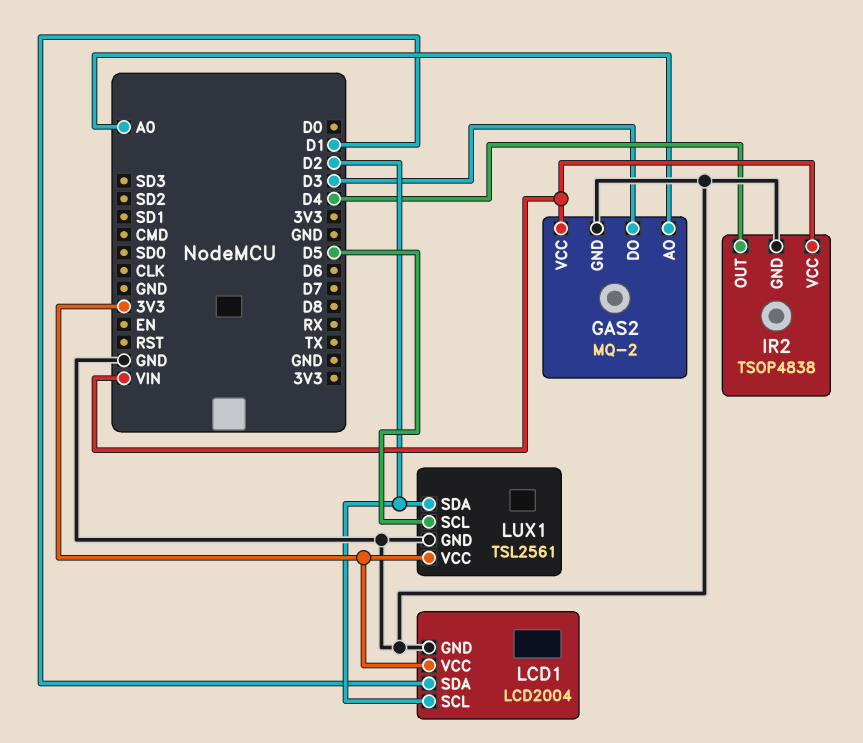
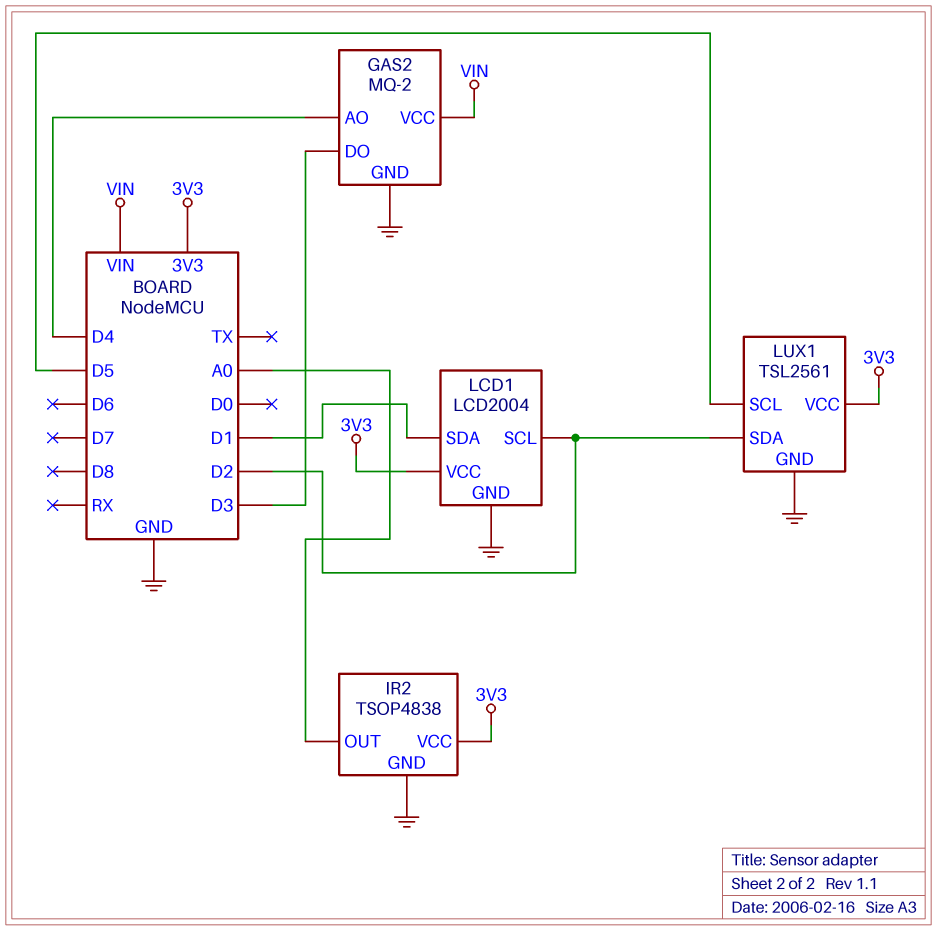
GAS2 pin AO: A0 -> D4
IR2 pin OUT: D4 -> A0
IR2 pin VCC: VIN -> 3V3

